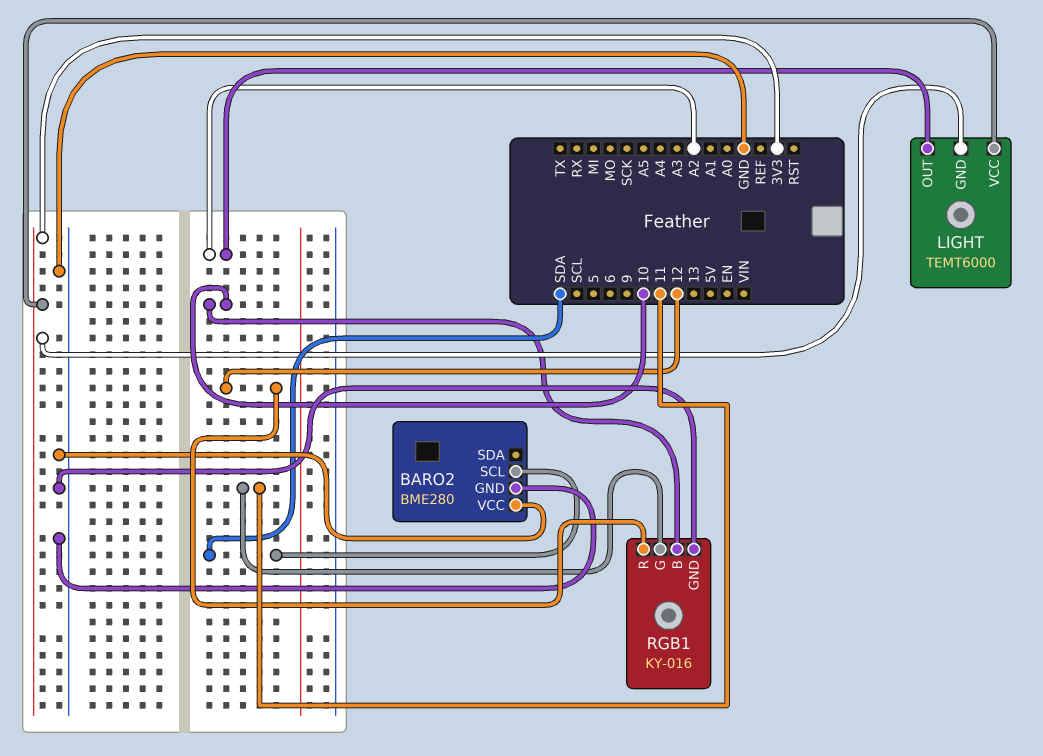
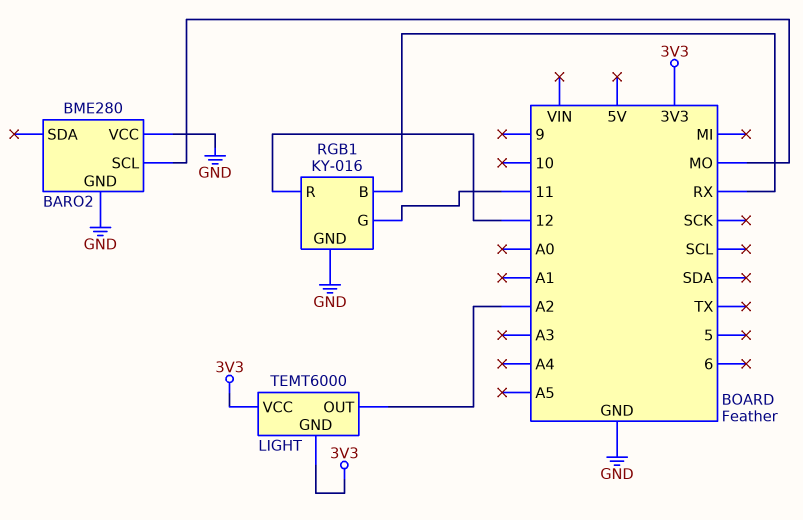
BARO2 pin SCL: SDA -> MO
RGB1 pin B: 10 -> RX

